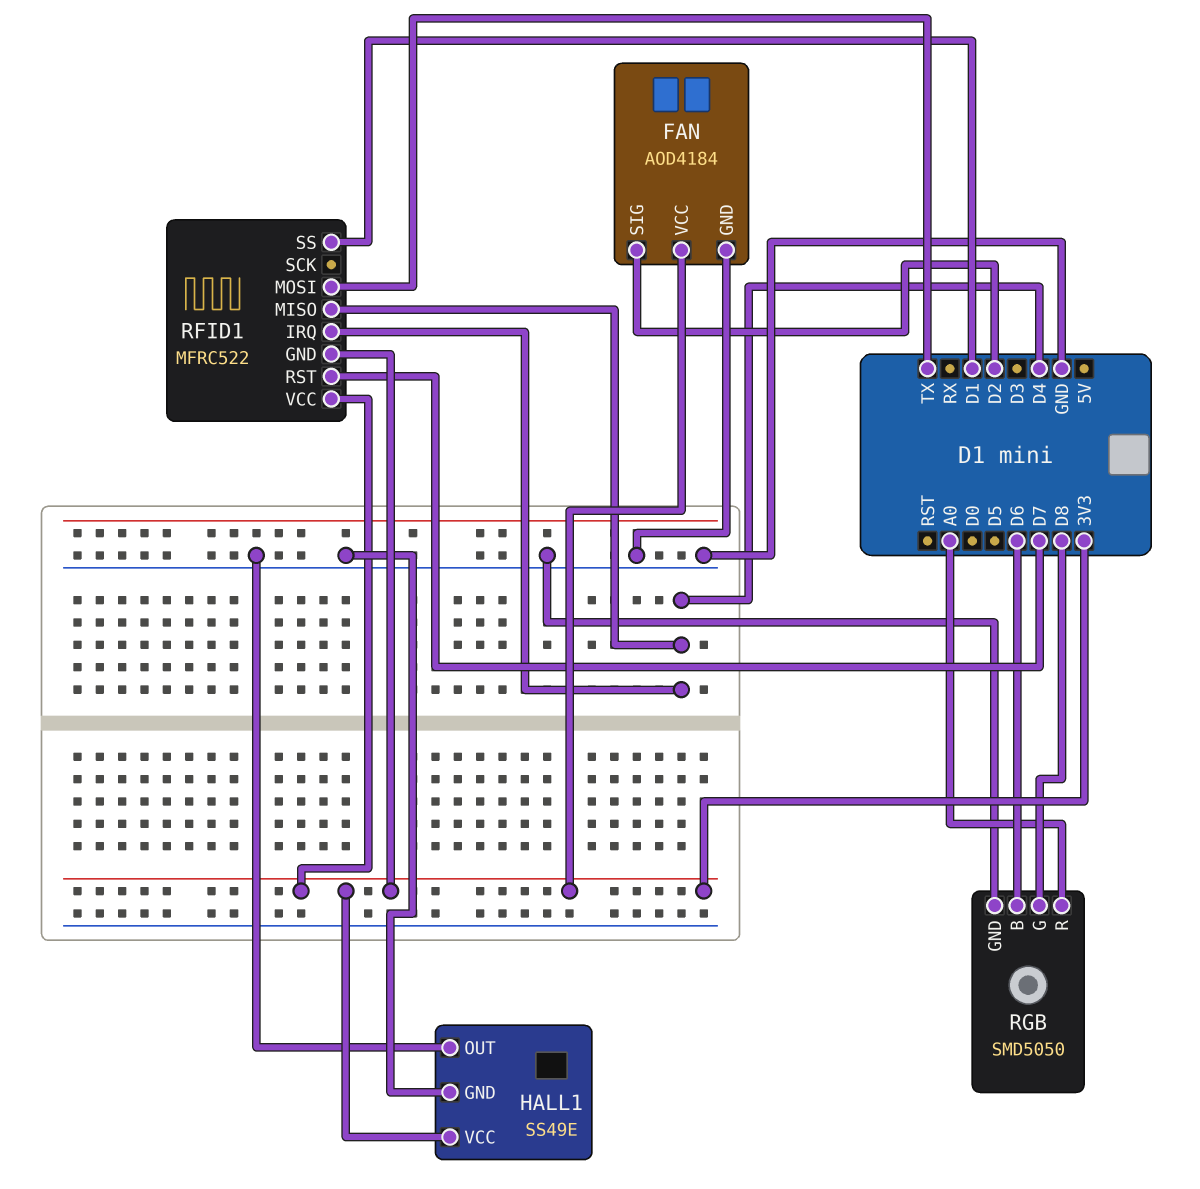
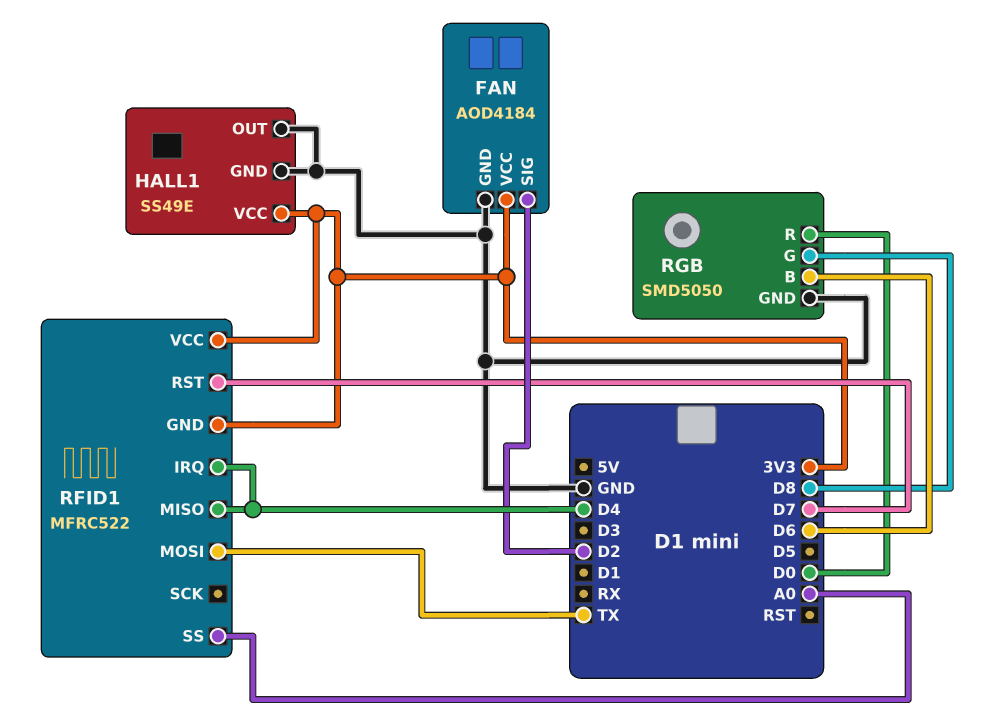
RFID1 pin SS: D1 -> A0
RGB pin R: A0 -> D0

